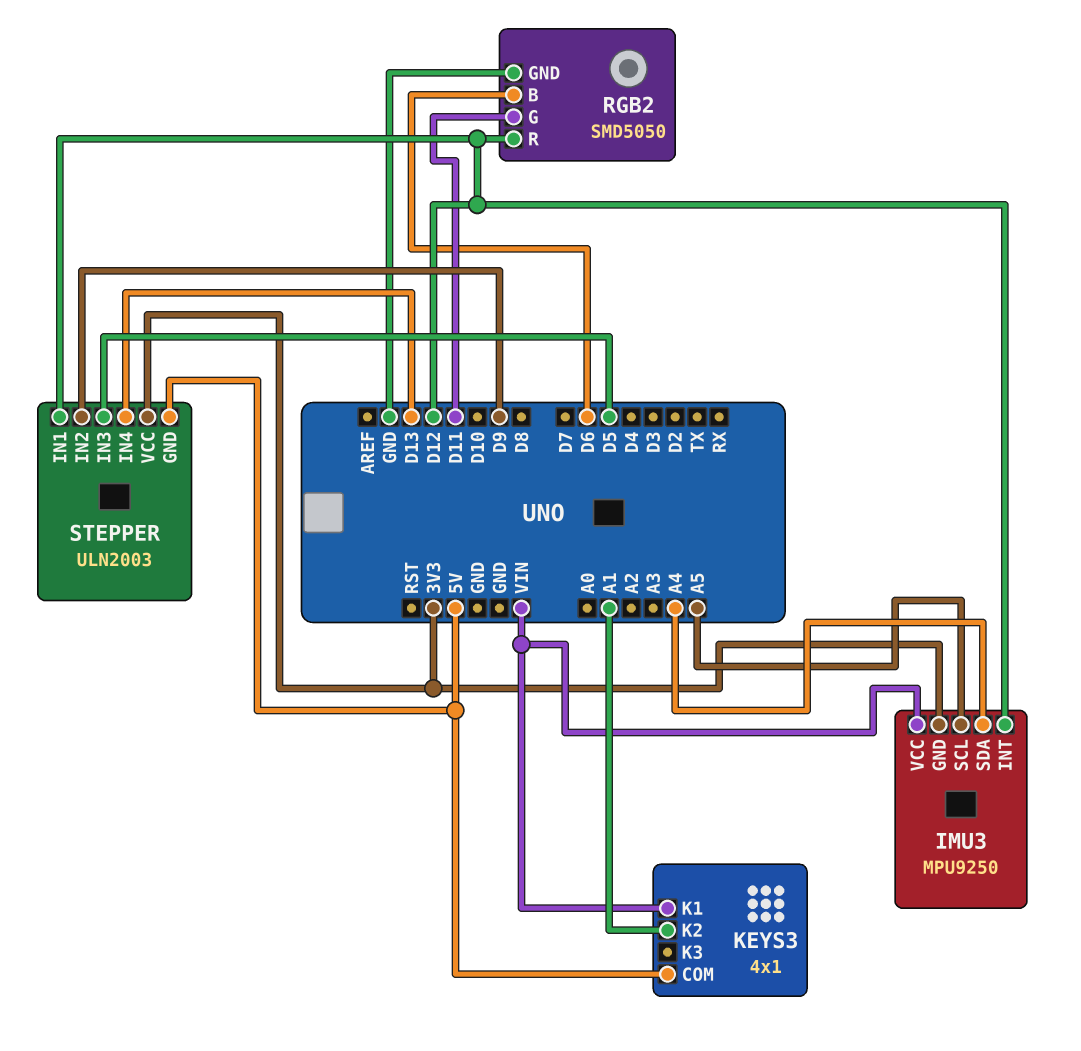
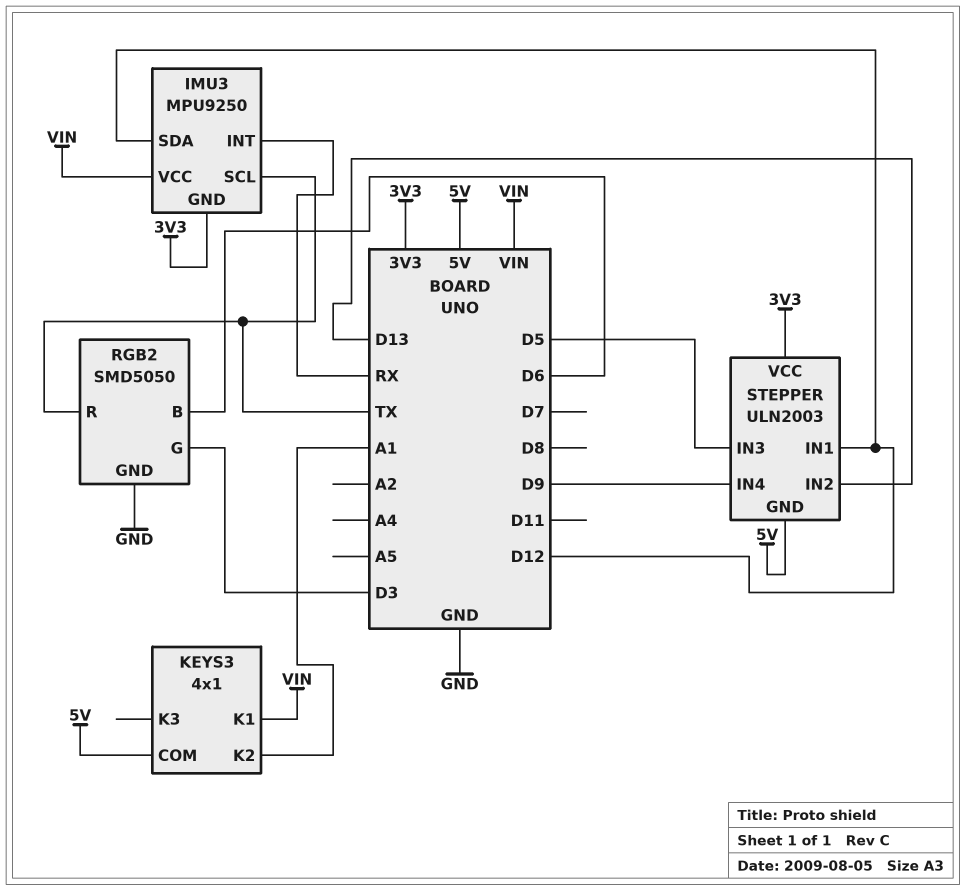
IMU3 pin INT: D12 -> RX
IMU3 pin SCL: A5 -> TX
IMU3 pin SDA: A4 -> D12
RGB2 pin G: D11 -> D3
RGB2 pin R: D12 -> TX
STEPPER pin IN2: D9 -> D13
STEPPER pin IN4: D13 -> D9

